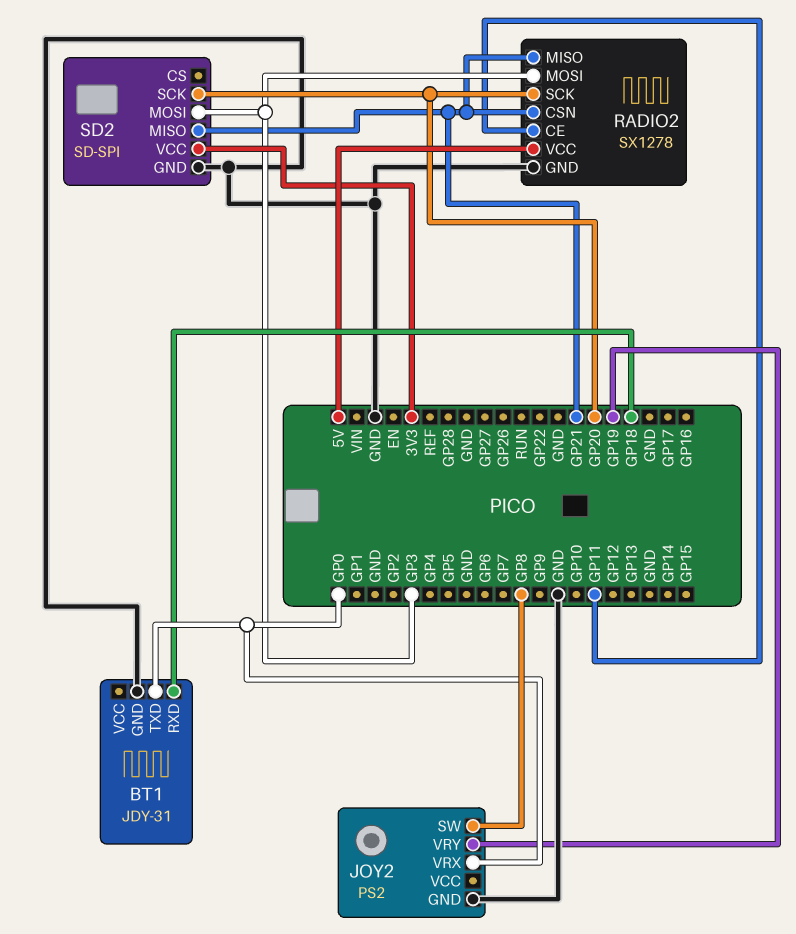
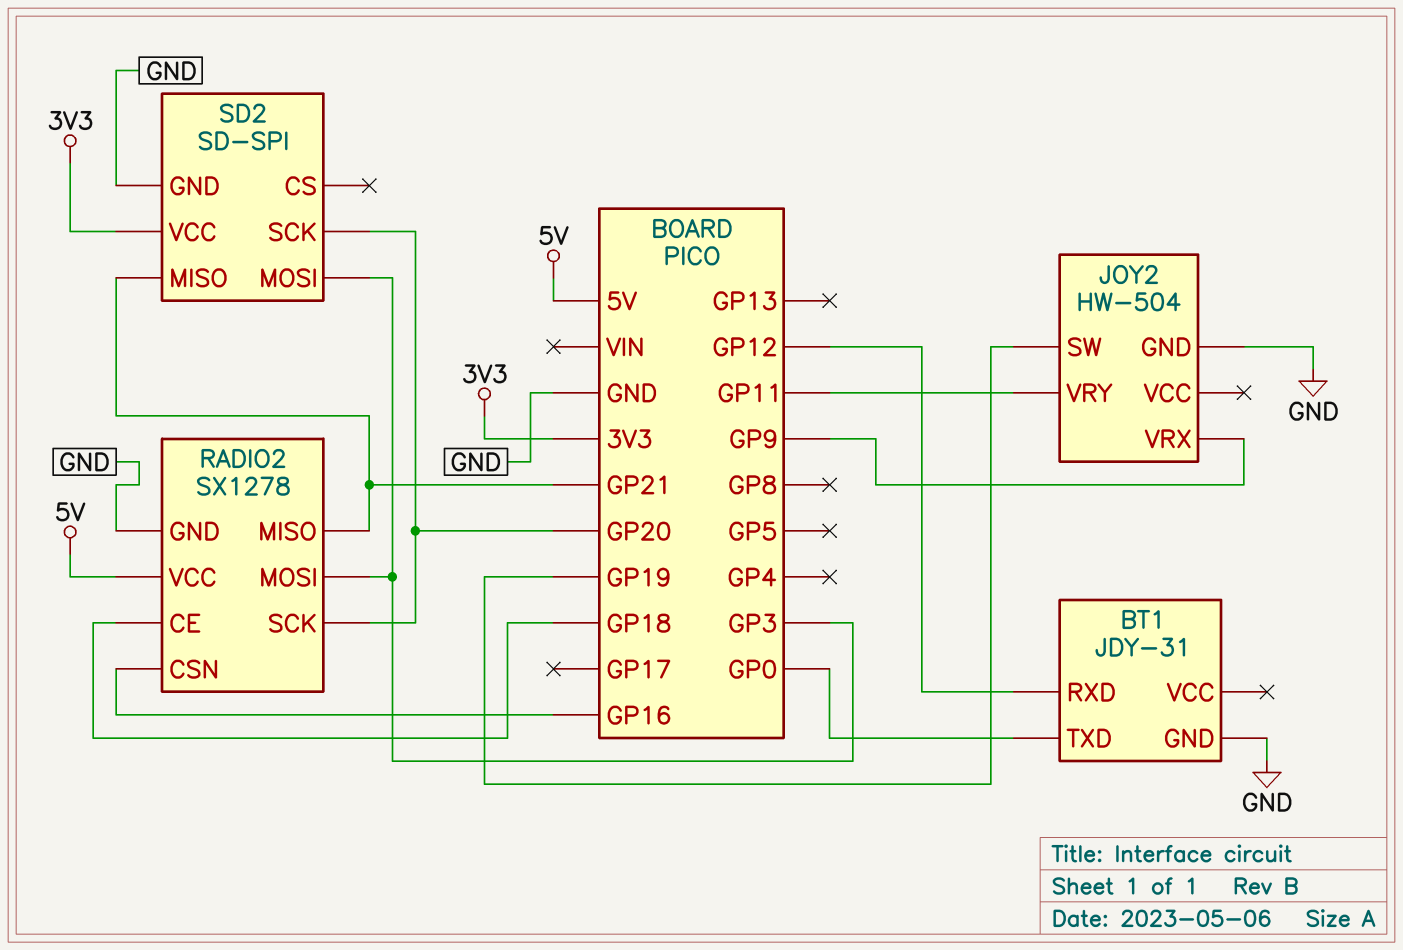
BT1 pin RXD: GP18 -> GP12
JOY2: PS2 -> HW-504
JOY2 pin SW: GP8 -> GP19
JOY2 pin VRX: GP0 -> GP9
JOY2 pin VRY: GP19 -> GP11
RADIO2 pin CE: GP11 -> GP18
RADIO2 pin CSN: GP21 -> GP16

